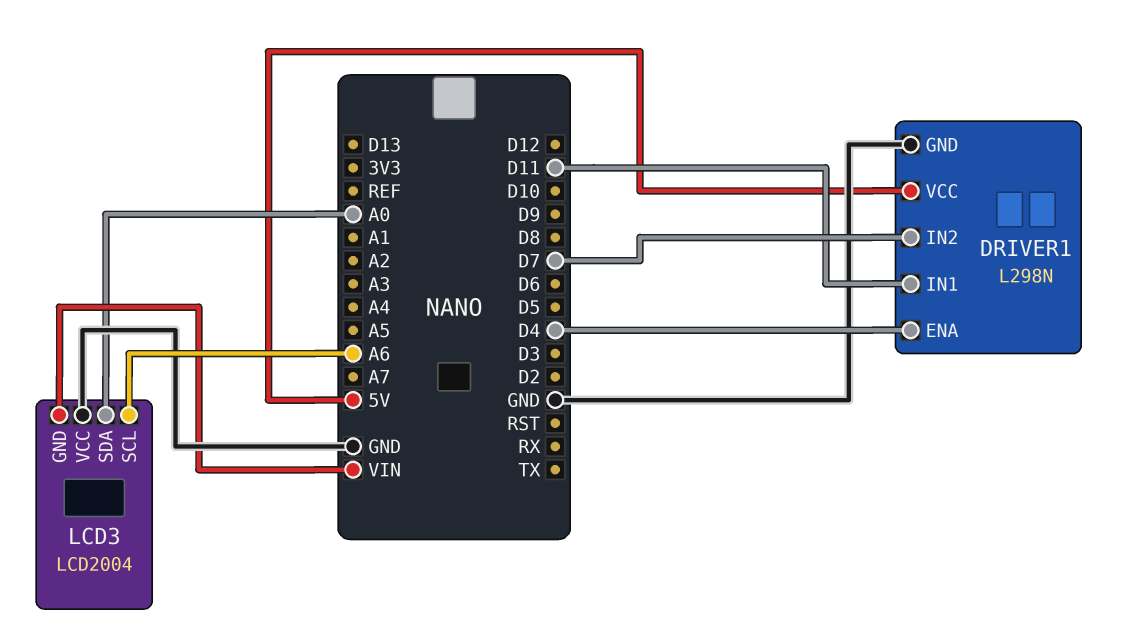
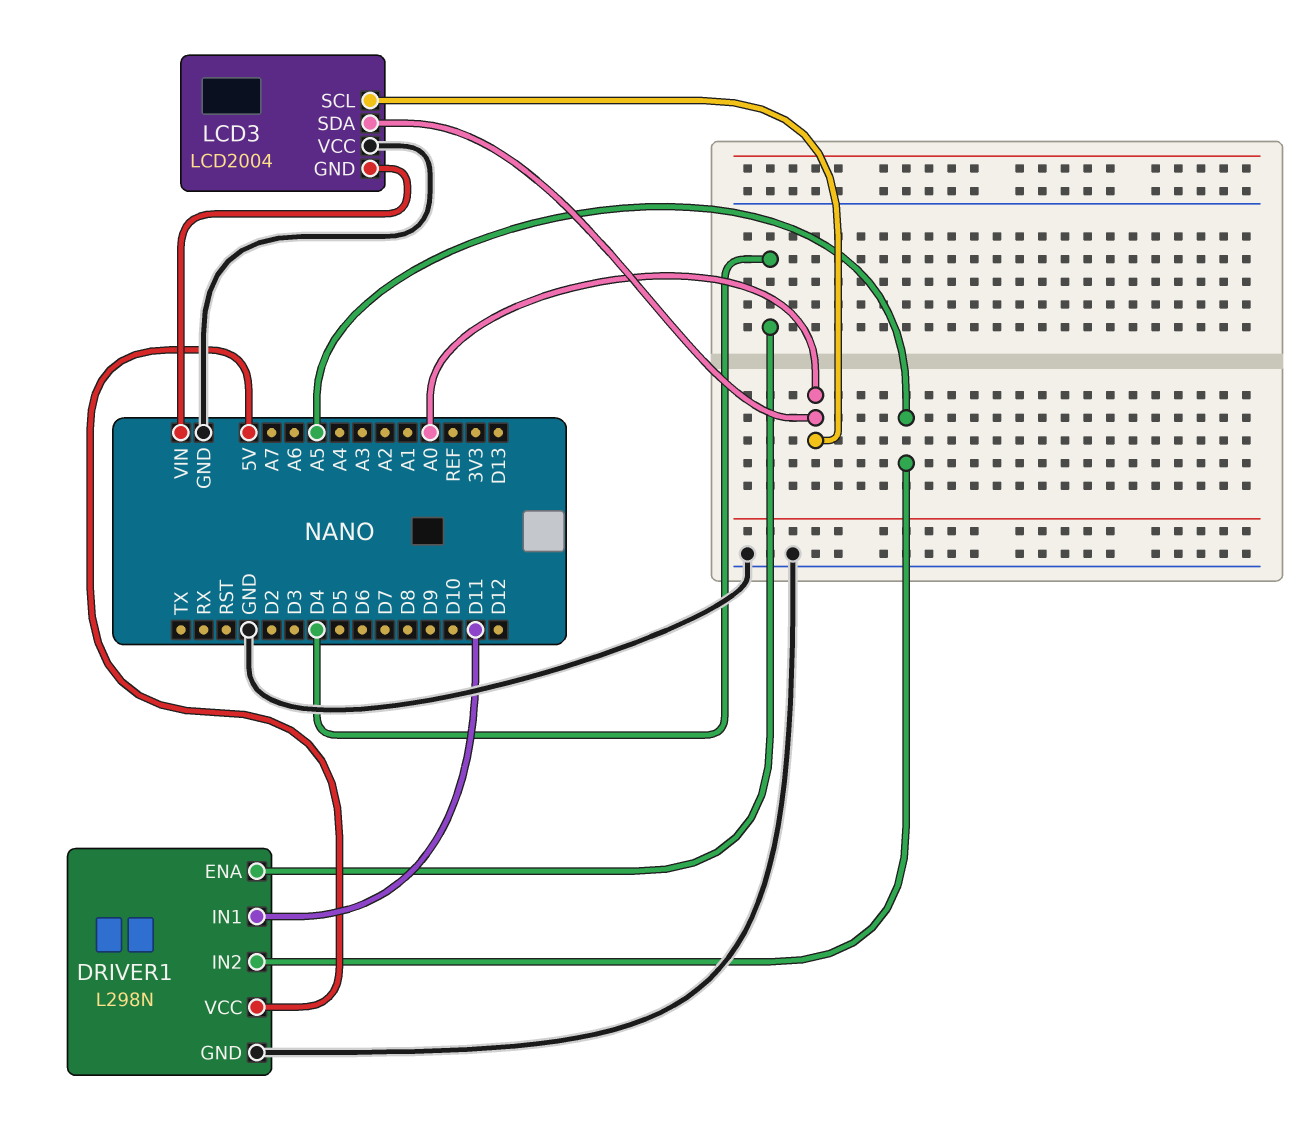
DRIVER1 pin IN2: D7 -> A5
LCD3 pin SCL: A6 -> A0

